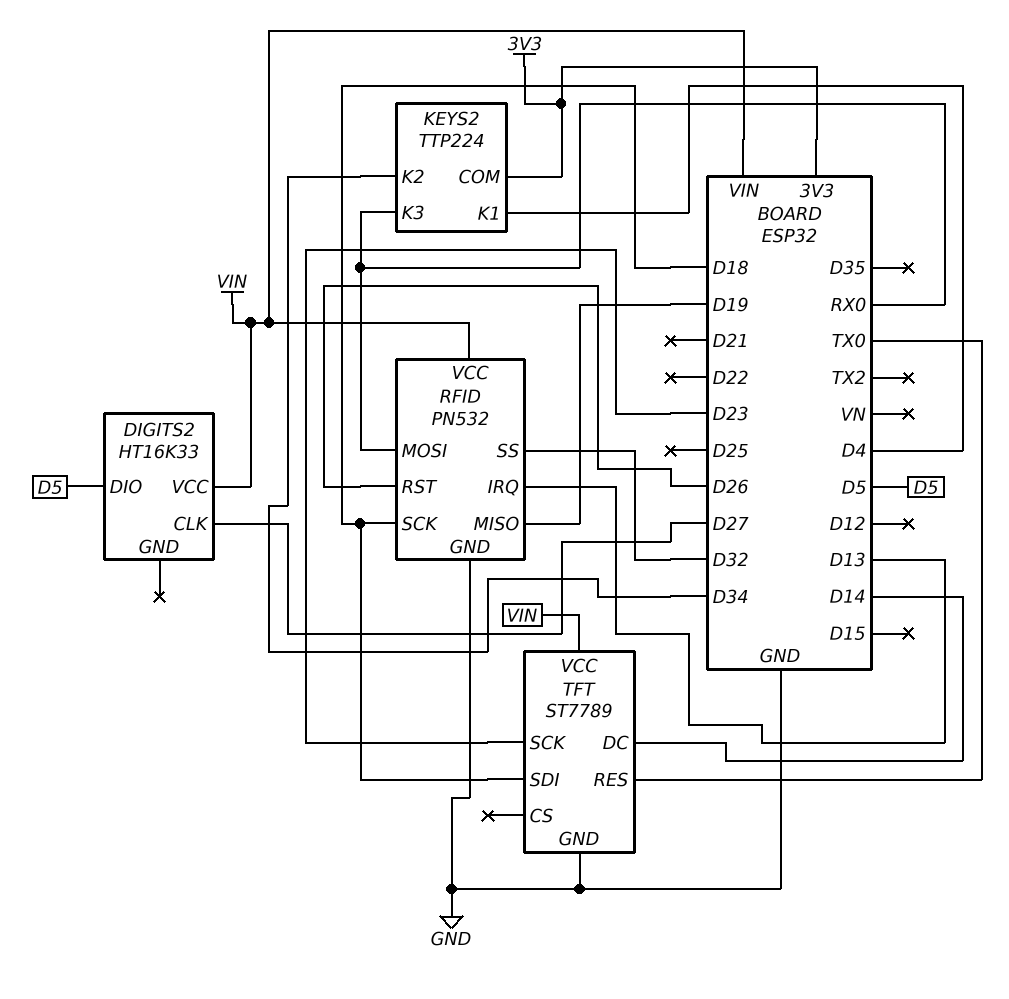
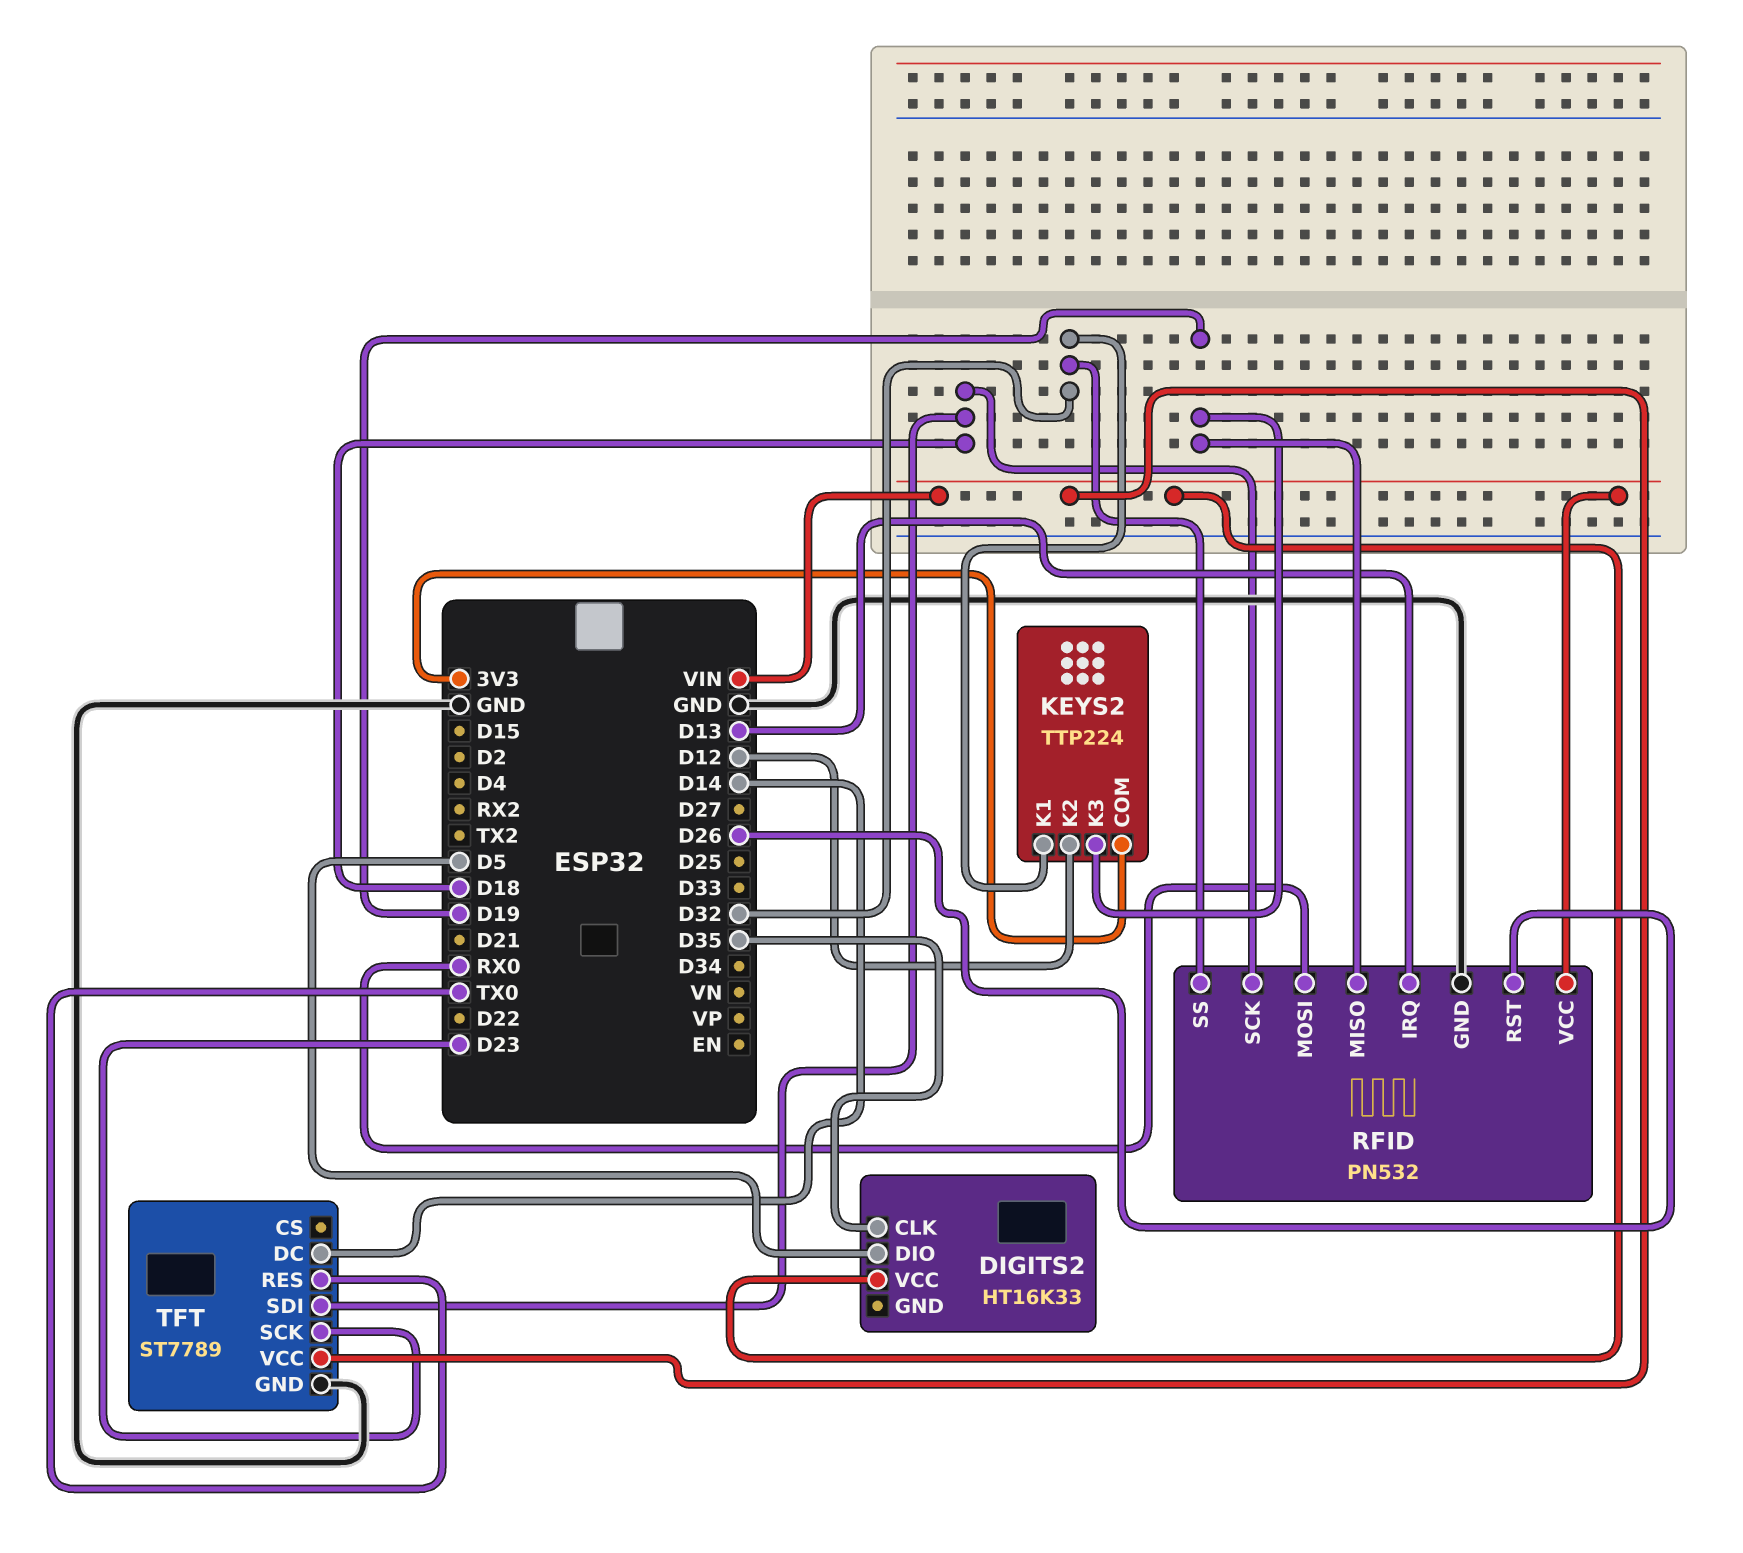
DIGITS2 pin CLK: D27 -> D35
KEYS2 pin K1: D4 -> D32
KEYS2 pin K2: D34 -> D12
KEYS2 pin K3: RX0 -> D19

